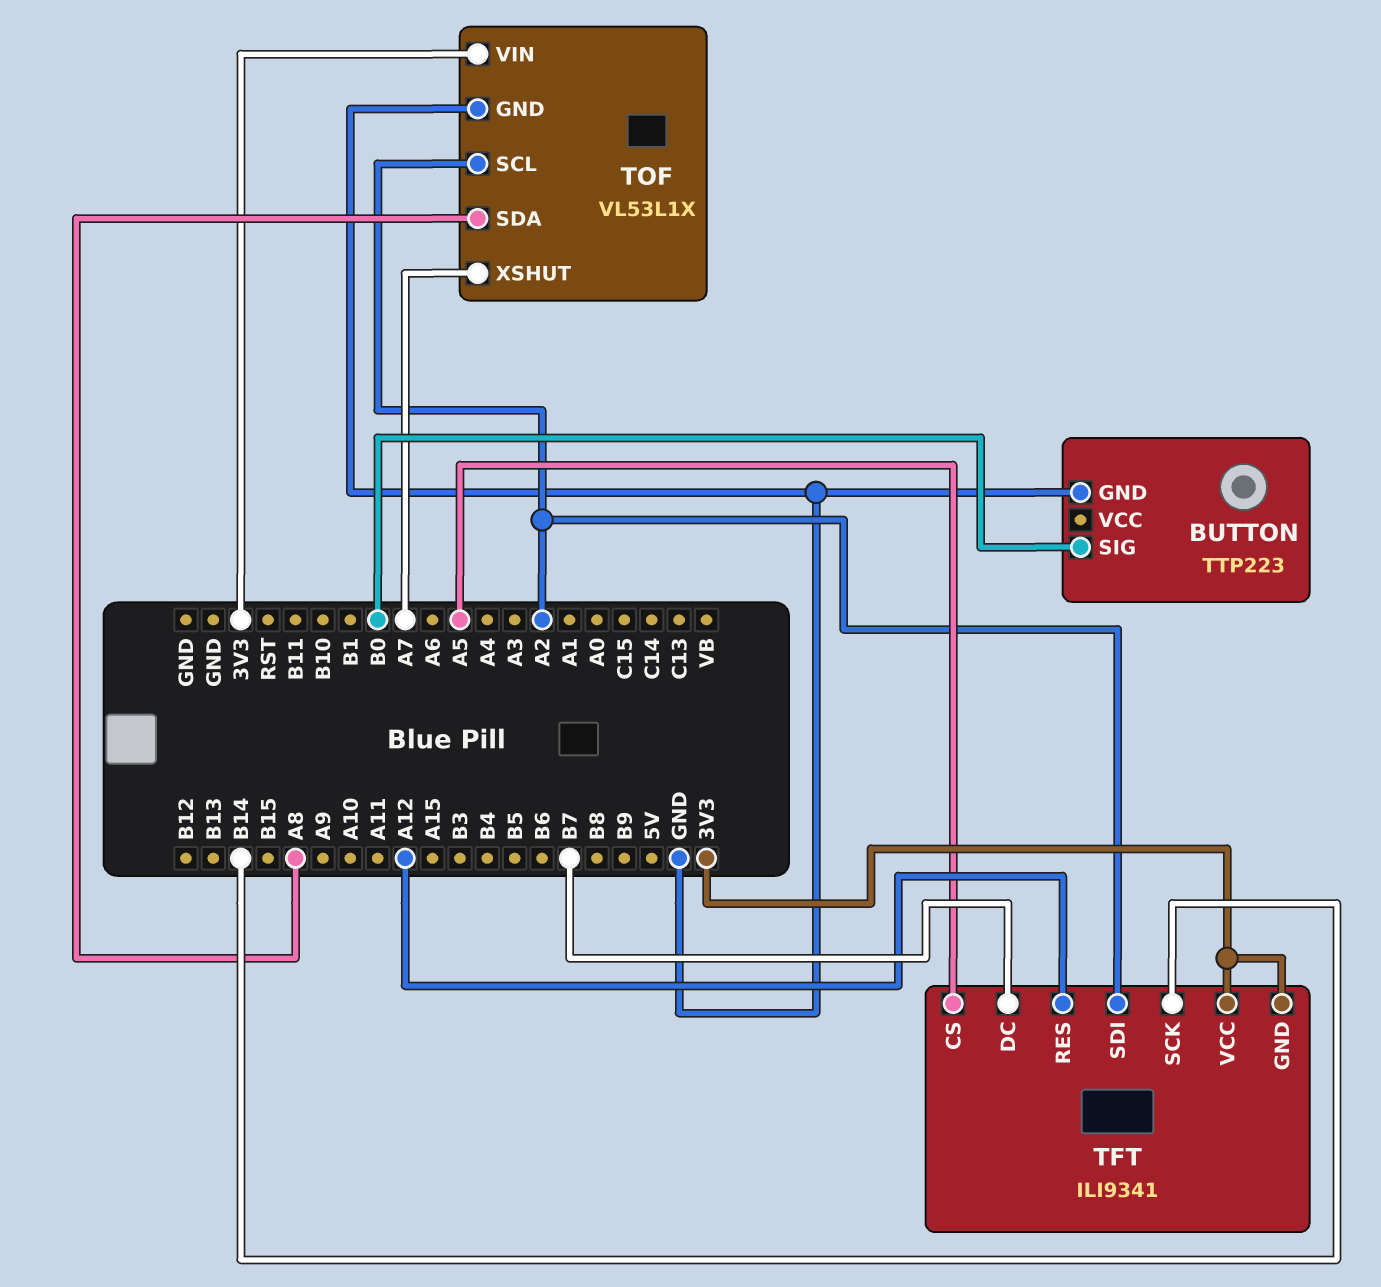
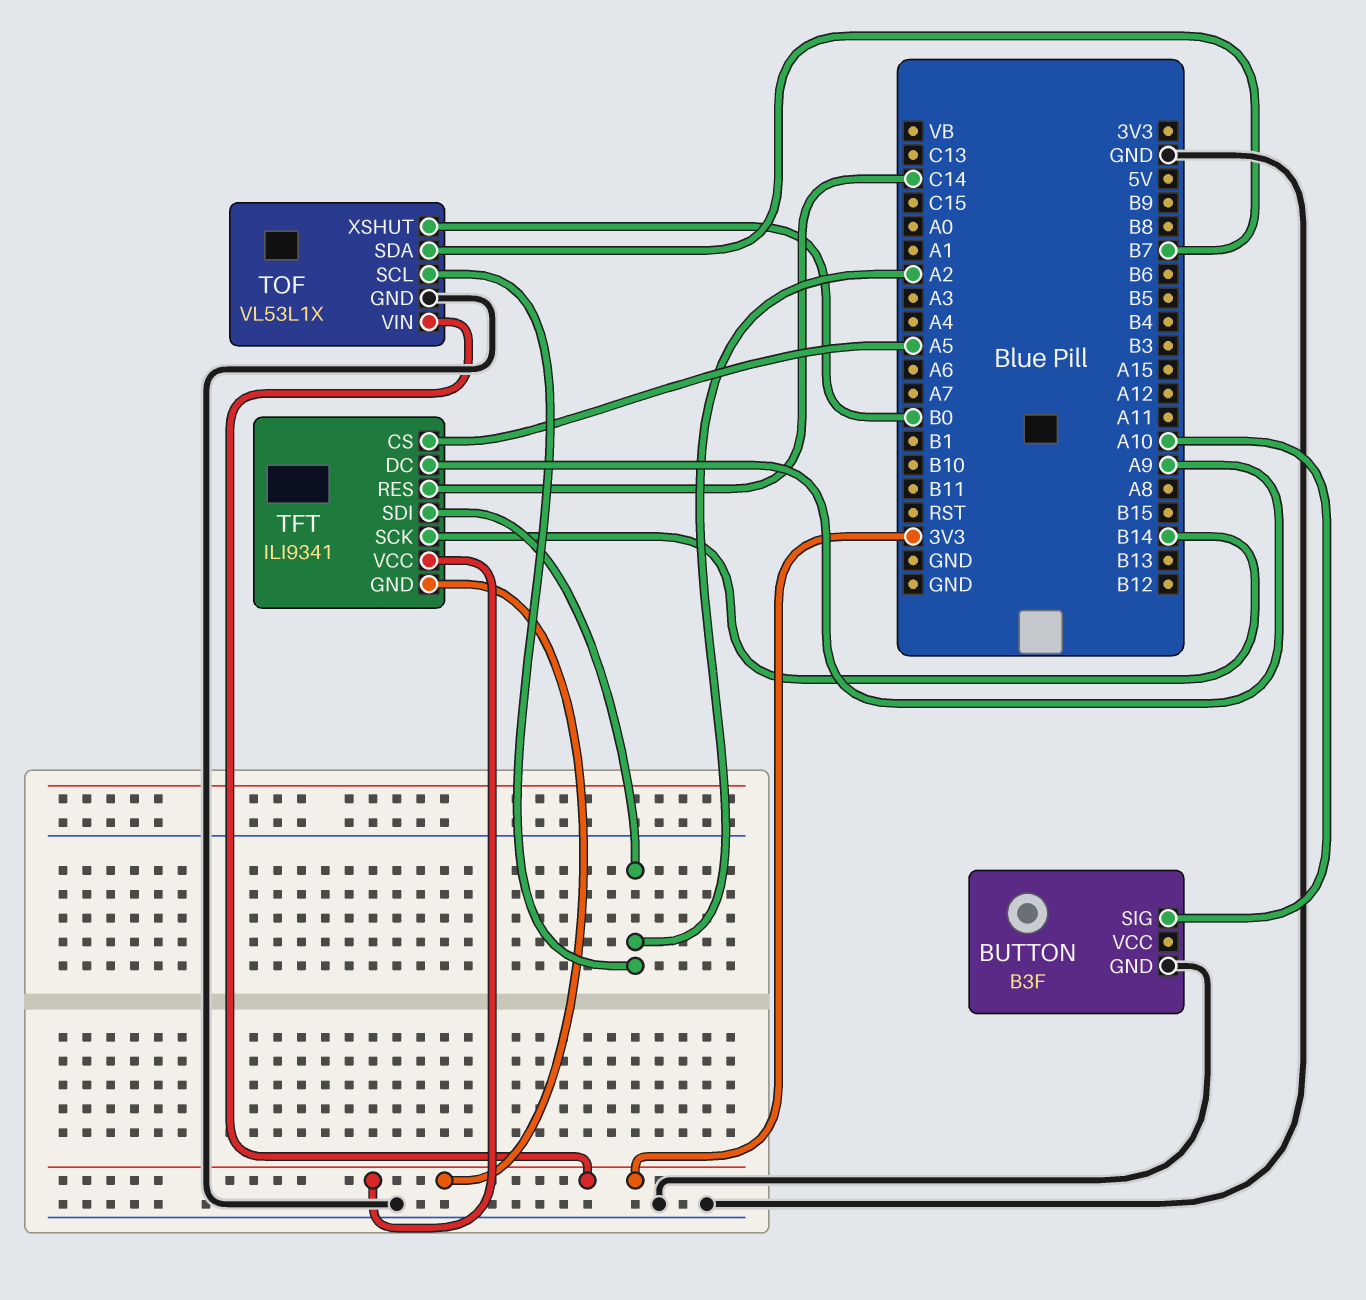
BUTTON: TTP223 -> B3F
BUTTON pin SIG: B0 -> A10
TFT pin DC: B7 -> A9
TFT pin RES: A12 -> C14
TOF pin SDA: A8 -> B7
TOF pin XSHUT: A7 -> B0

